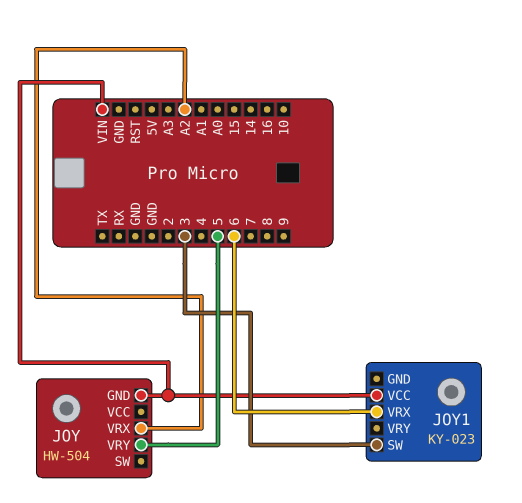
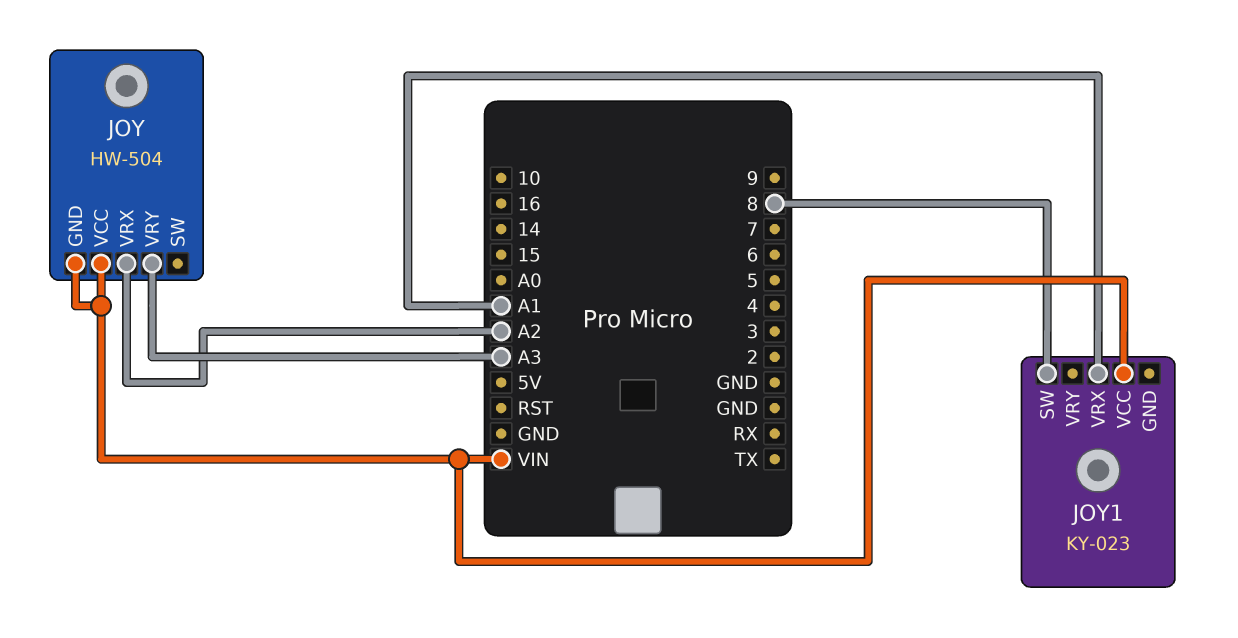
JOY pin VCC: none -> VIN
JOY pin VRY: 5 -> A3
JOY1 pin SW: 3 -> 8
JOY1 pin VRX: 6 -> A1

